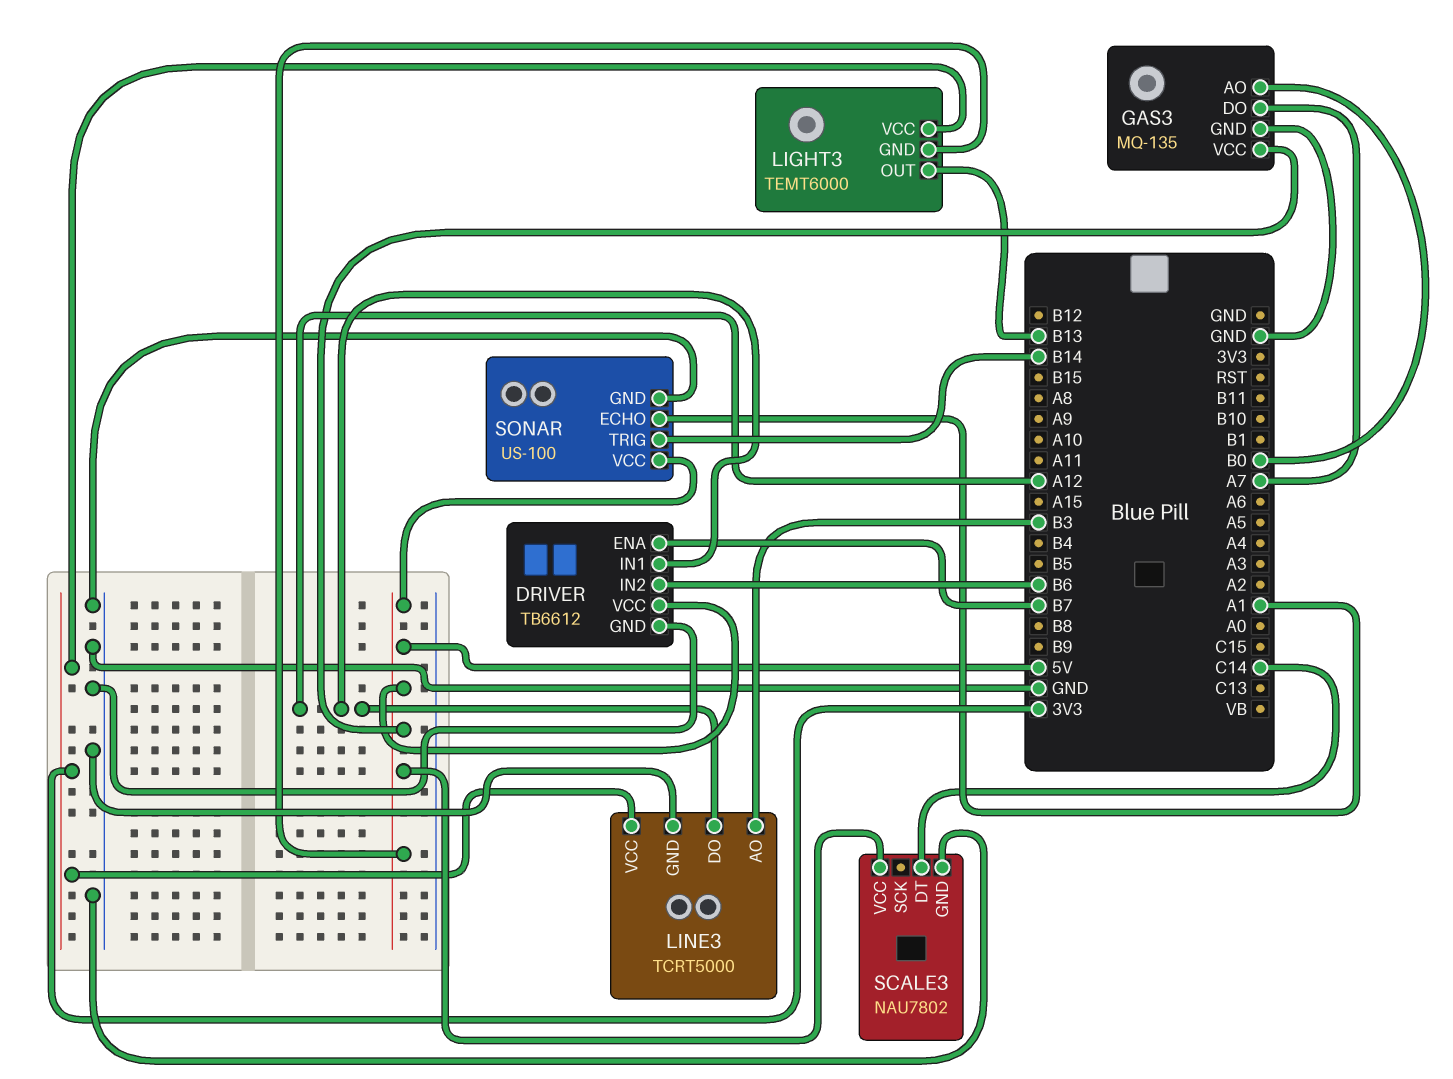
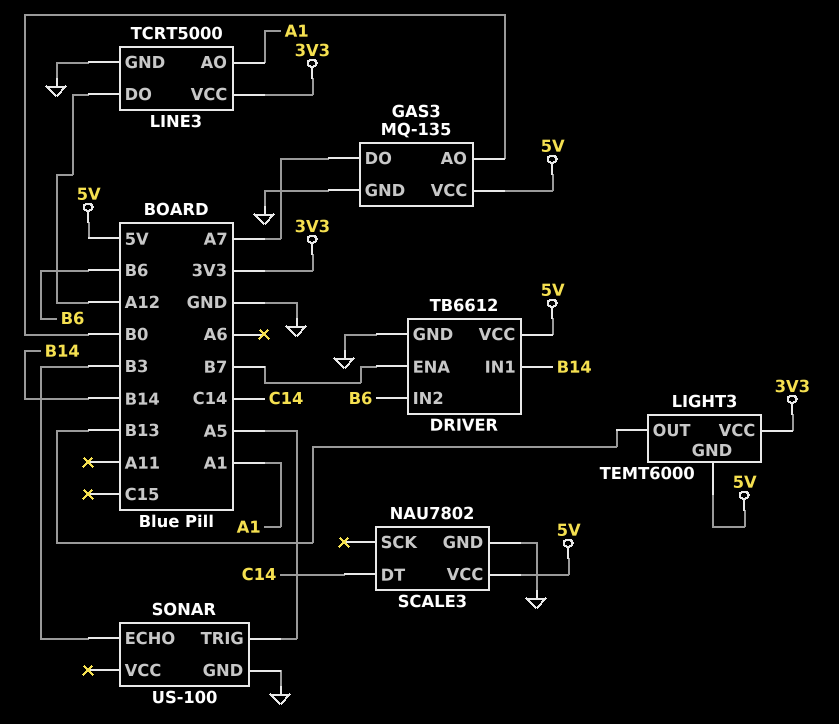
DRIVER pin IN1: A12 -> B14
LINE3 pin AO: B3 -> A1
SONAR pin ECHO: A1 -> B3
SONAR pin TRIG: B14 -> A5
SONAR pin VCC: 5V -> none

